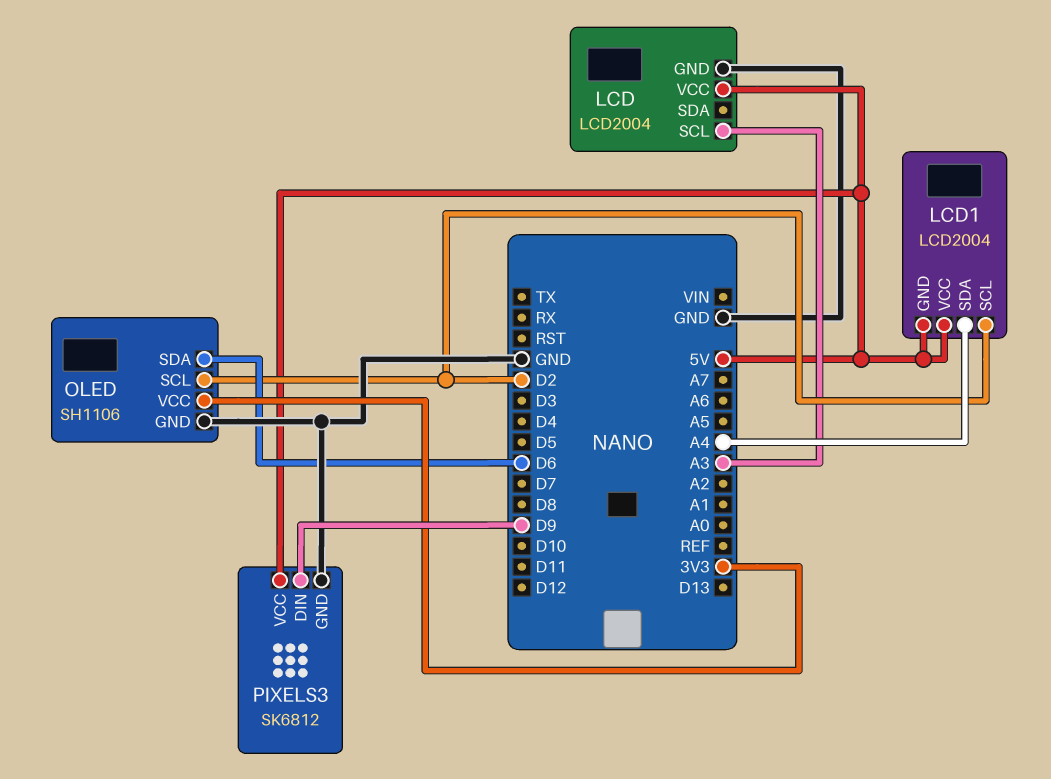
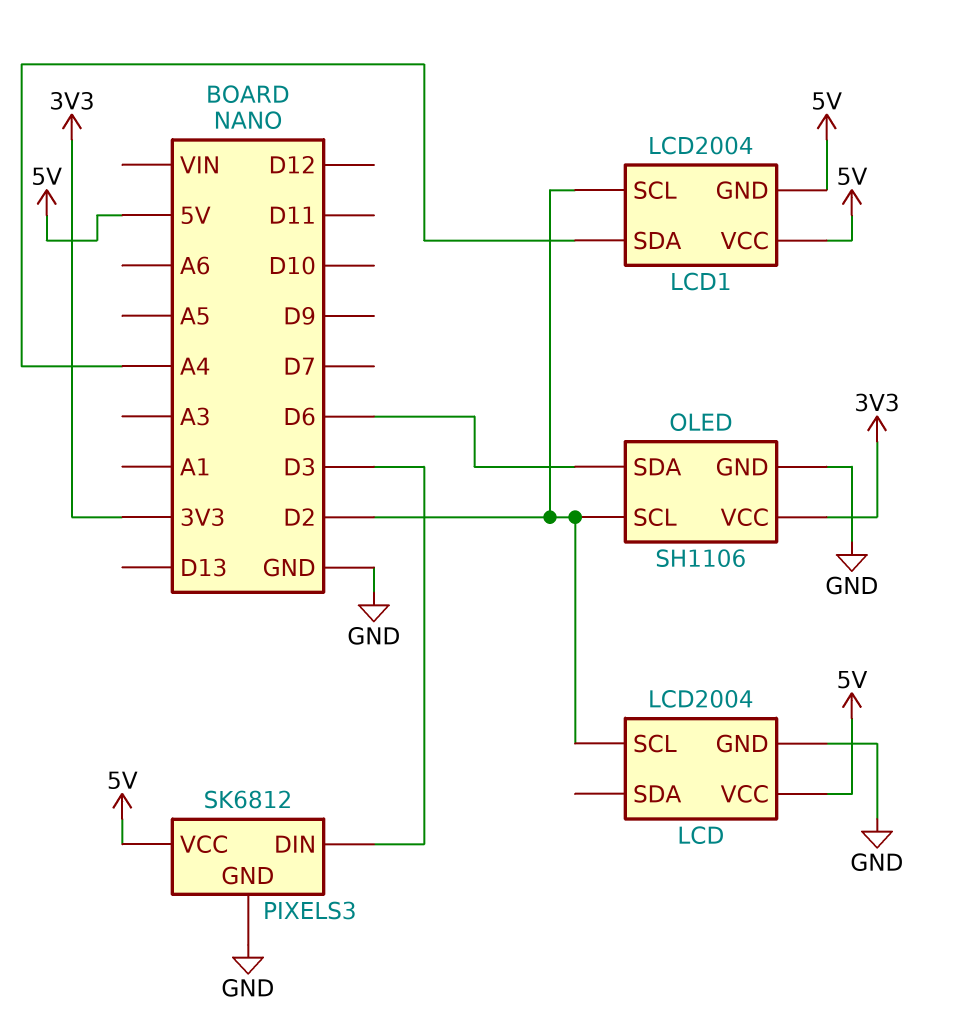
LCD pin SCL: A3 -> D2
PIXELS3 pin DIN: D9 -> D3

